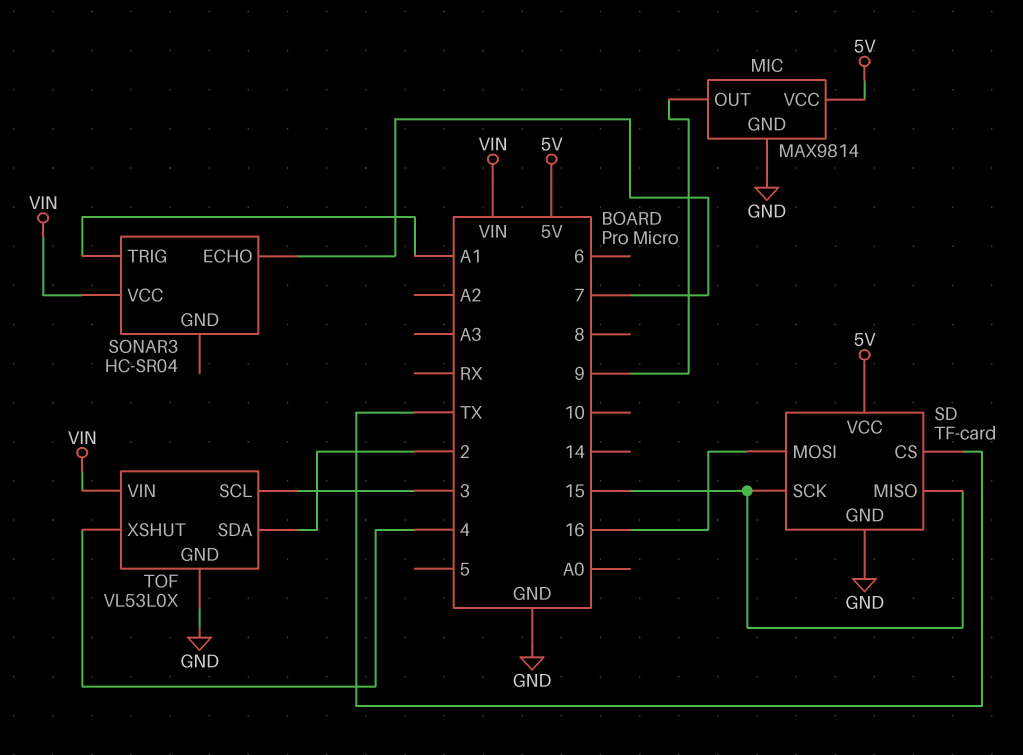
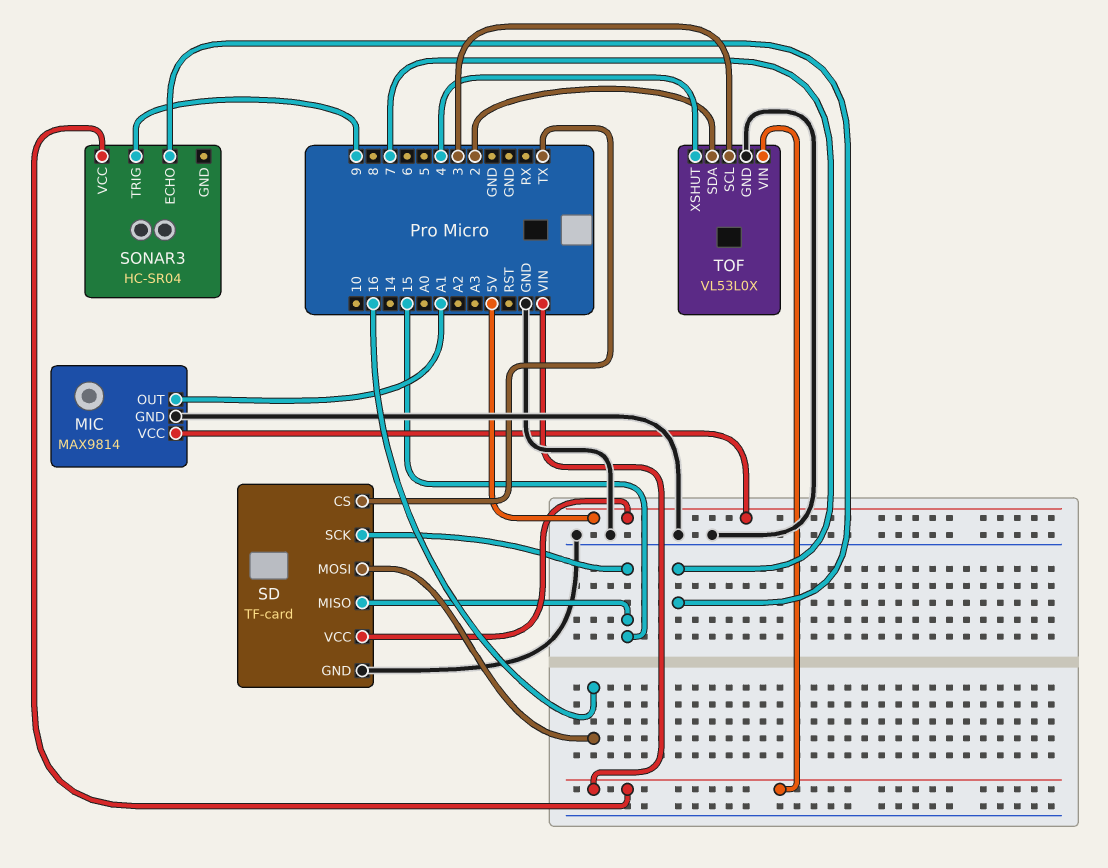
MIC pin OUT: 9 -> A1
SONAR3 pin TRIG: A1 -> 9

